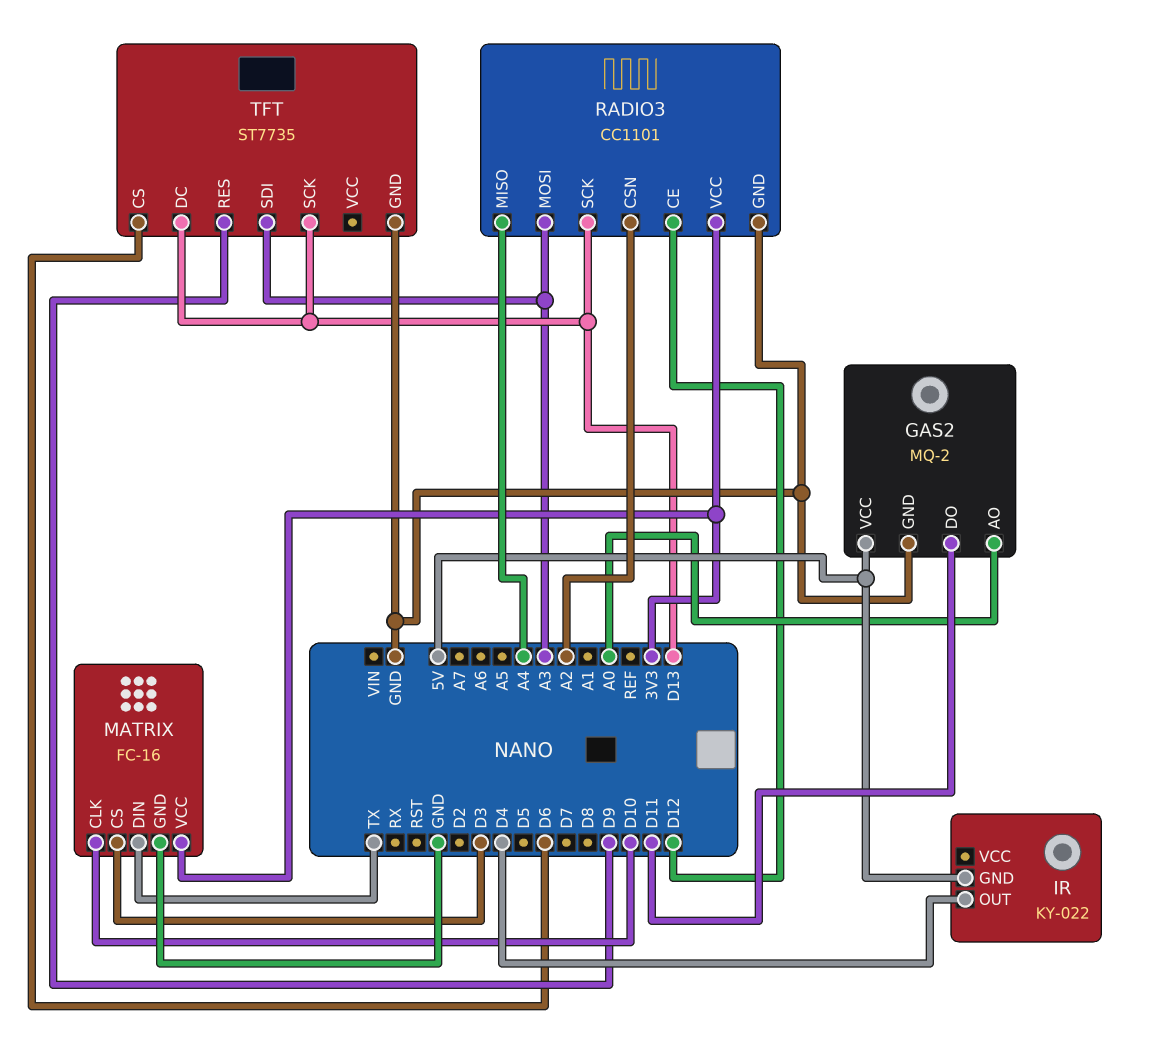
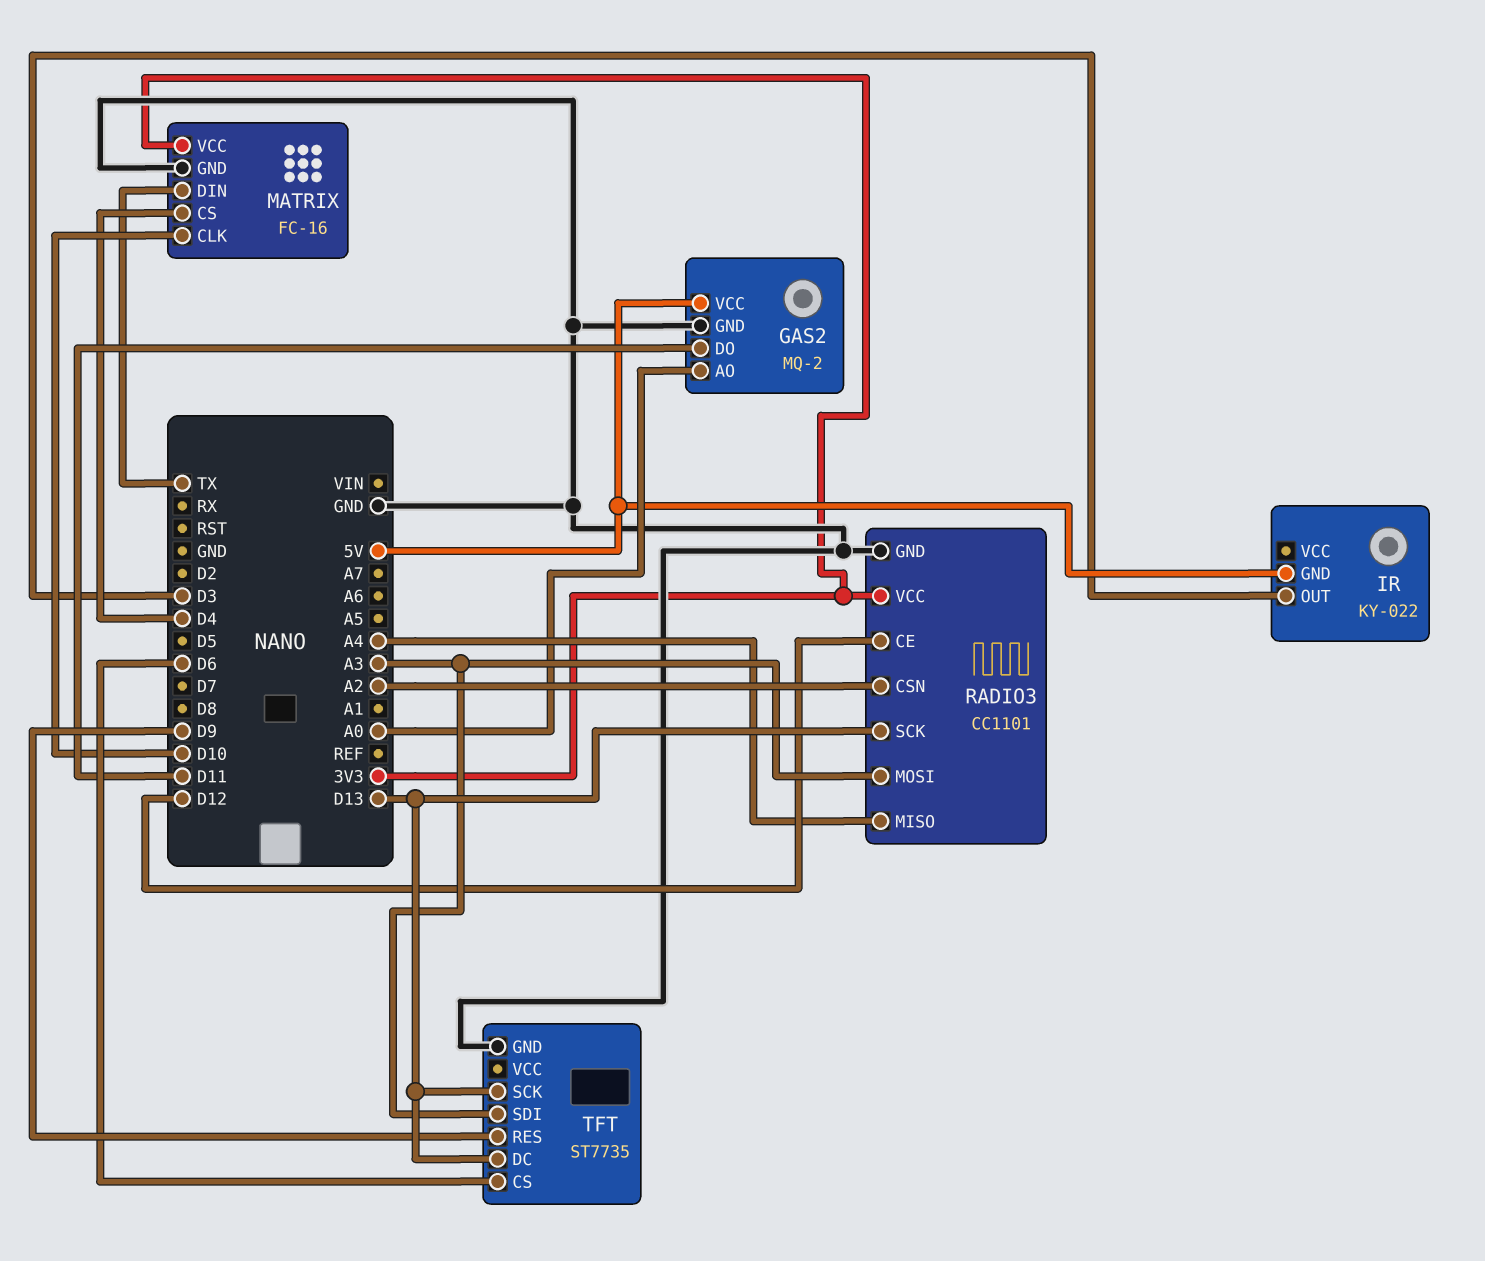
IR pin OUT: D4 -> D3
MATRIX pin CS: D3 -> D4

